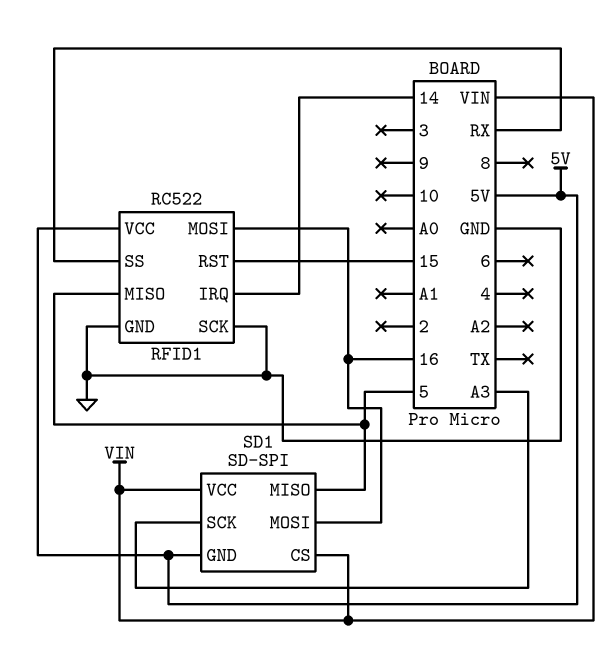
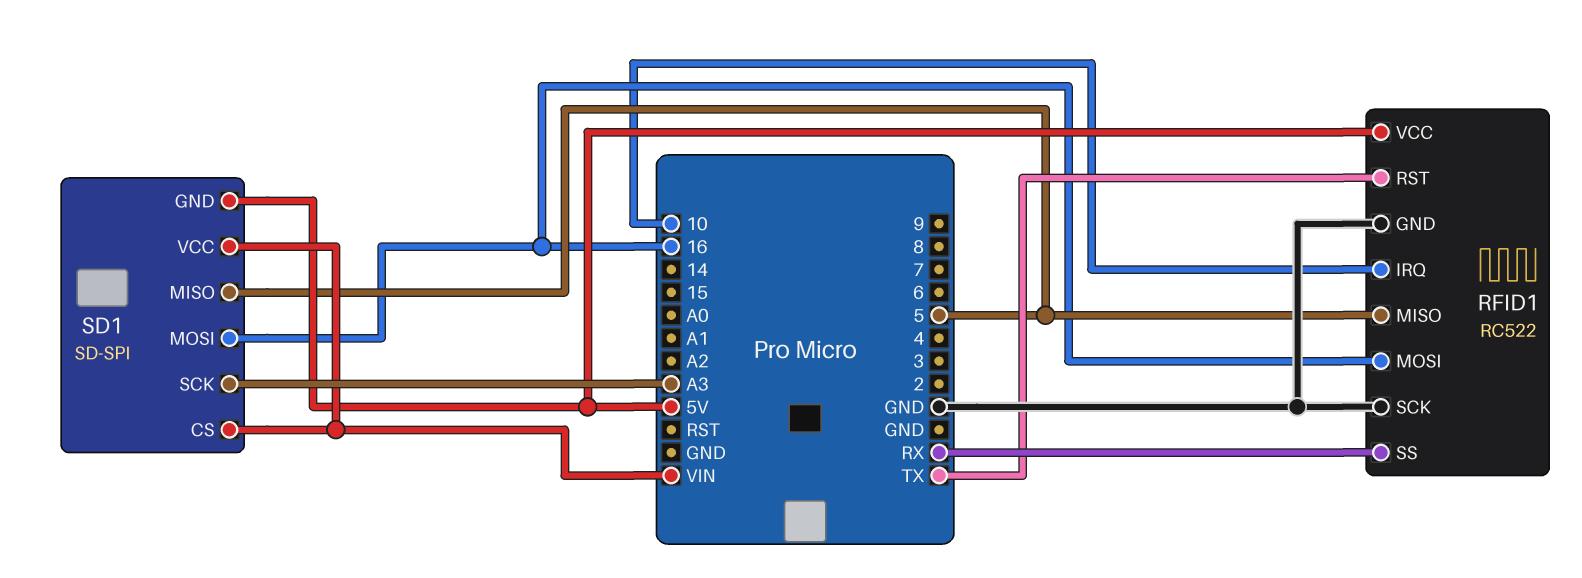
RFID1 pin IRQ: 14 -> 10
RFID1 pin RST: 15 -> TX

